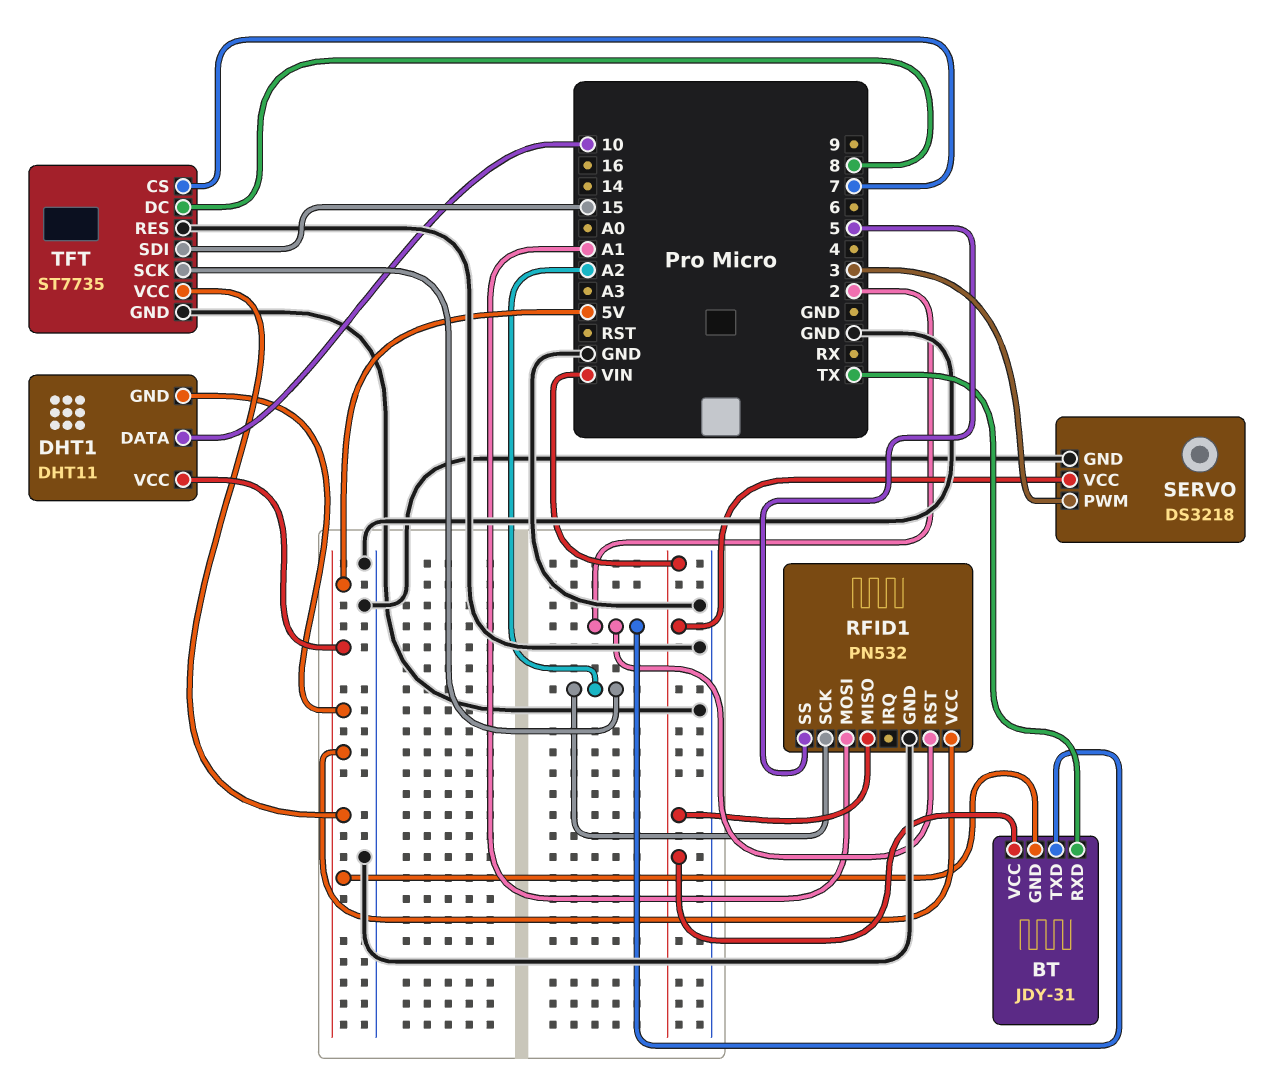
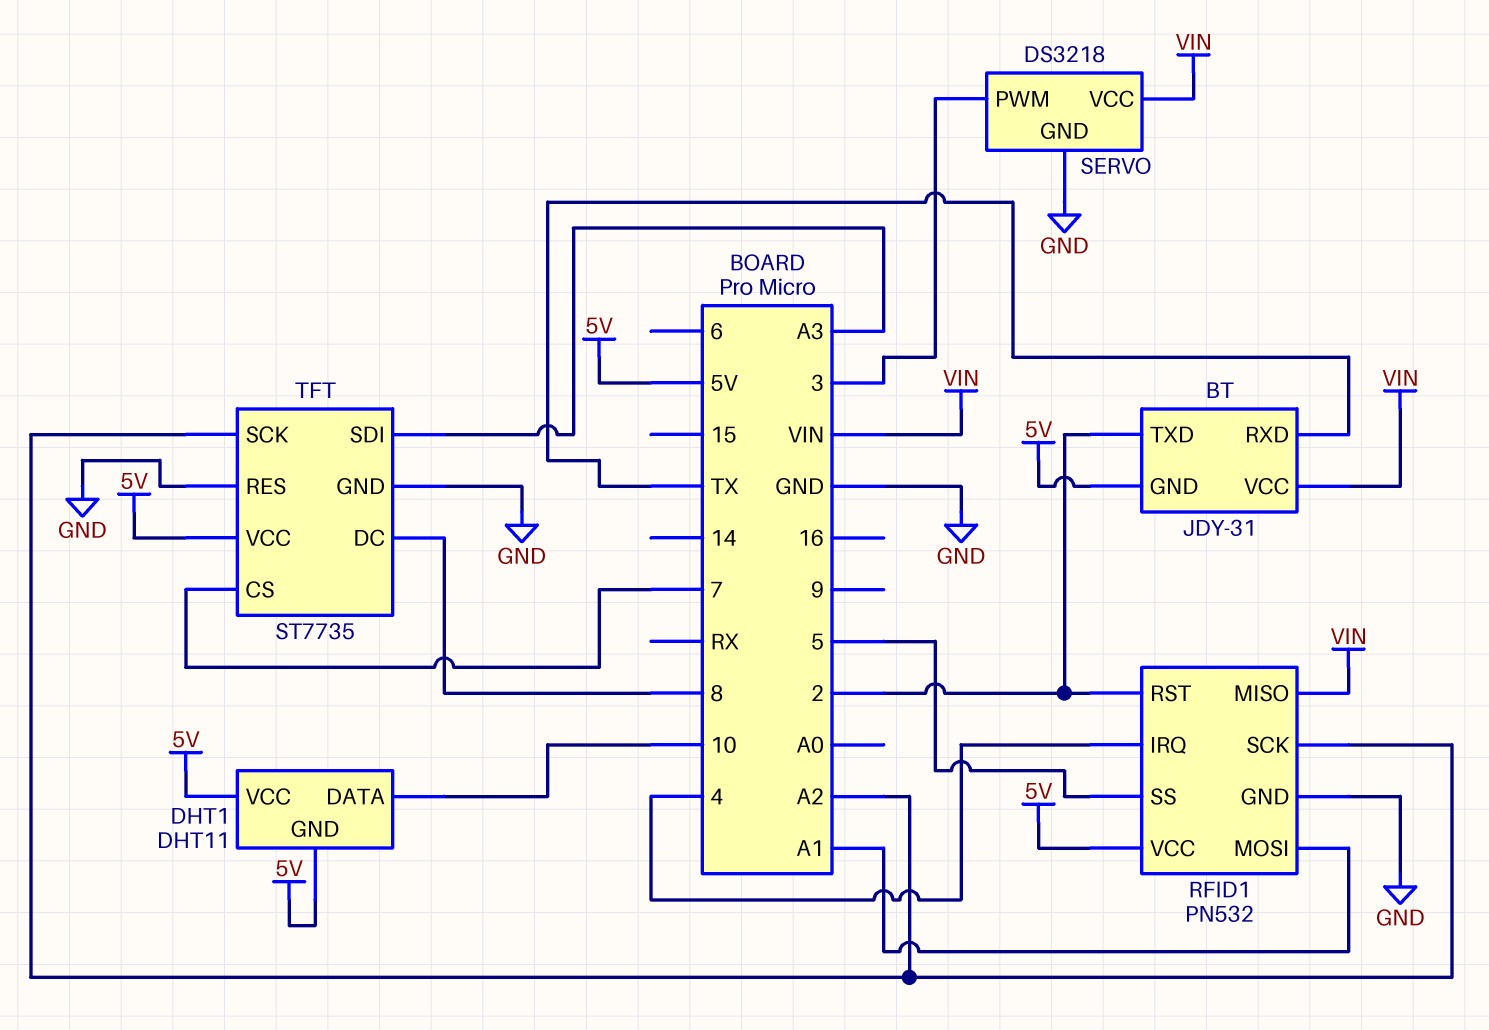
RFID1 pin IRQ: none -> 4
TFT pin SDI: 15 -> A3

